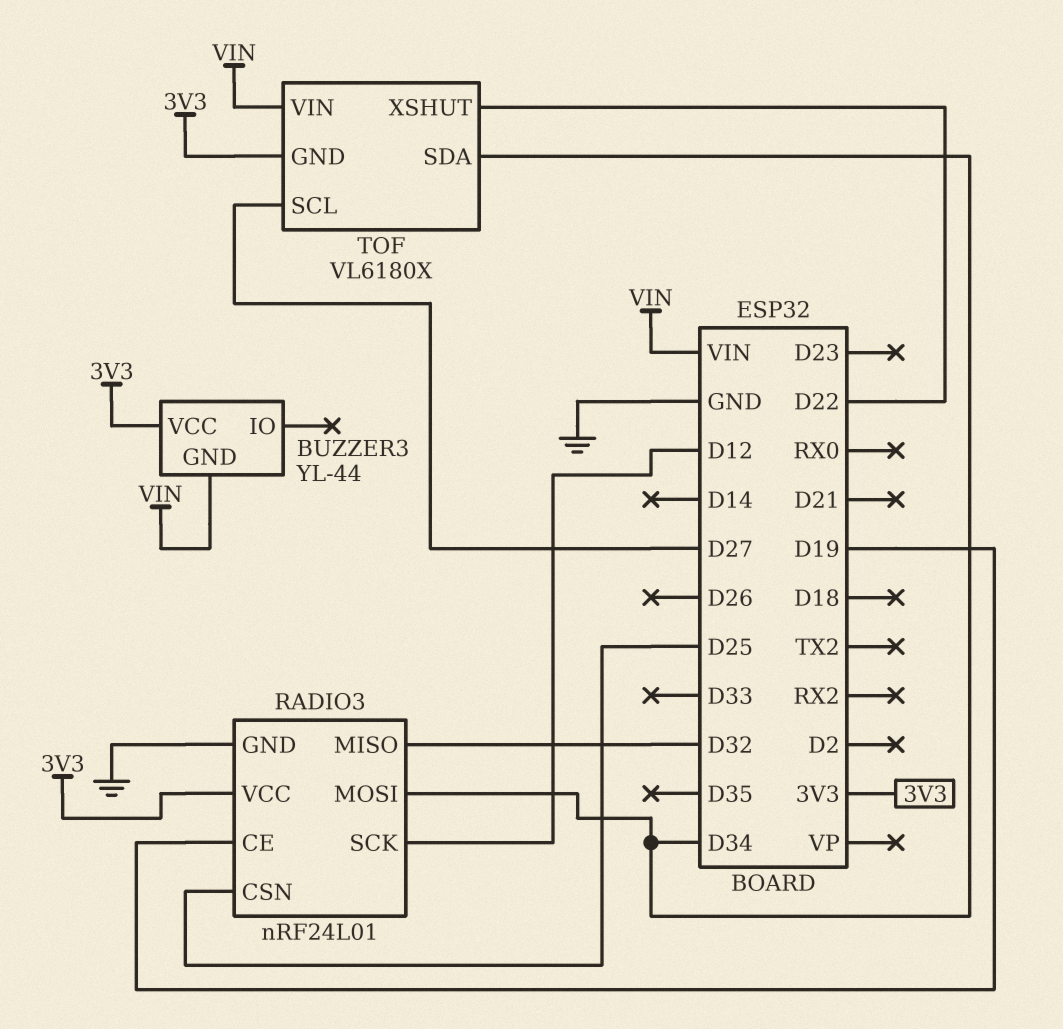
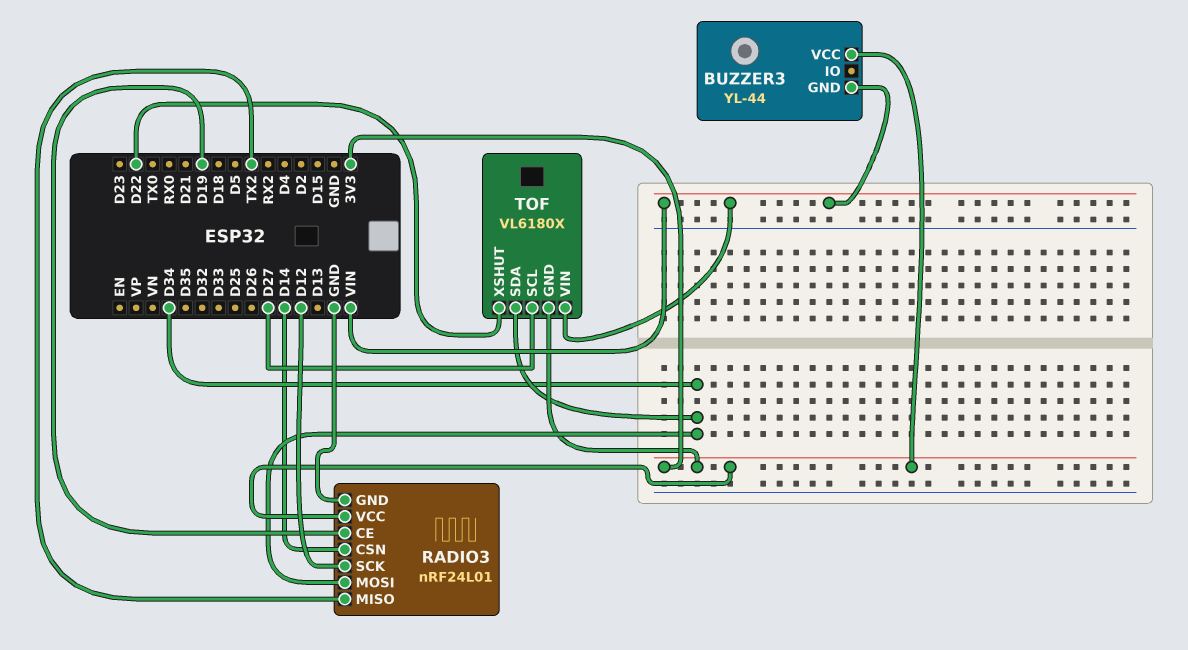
RADIO3 pin CSN: D25 -> D14
RADIO3 pin MISO: D32 -> TX2

